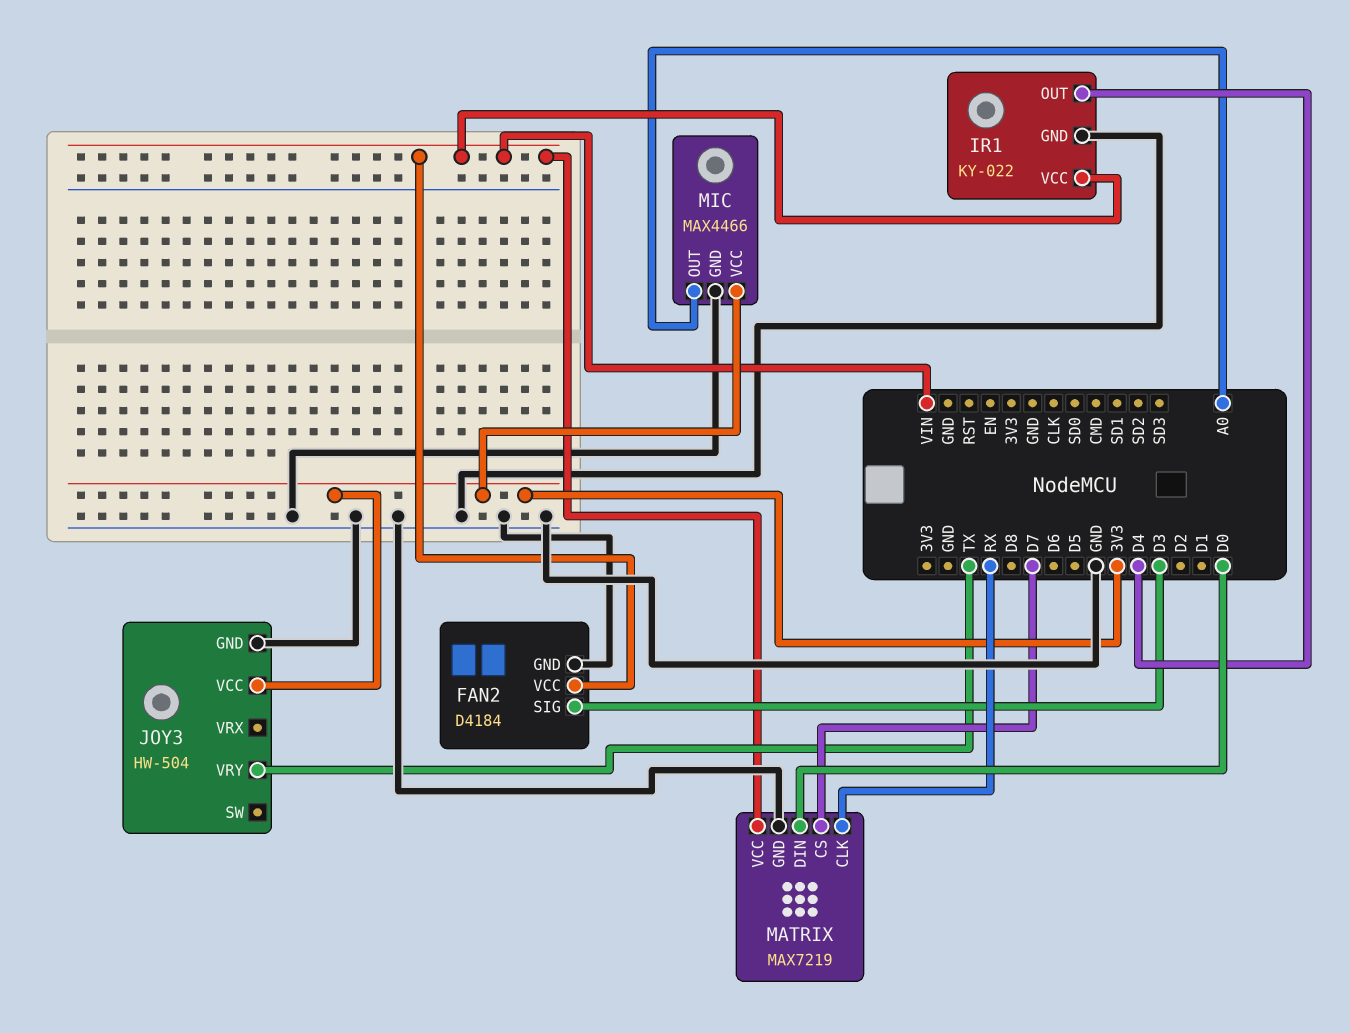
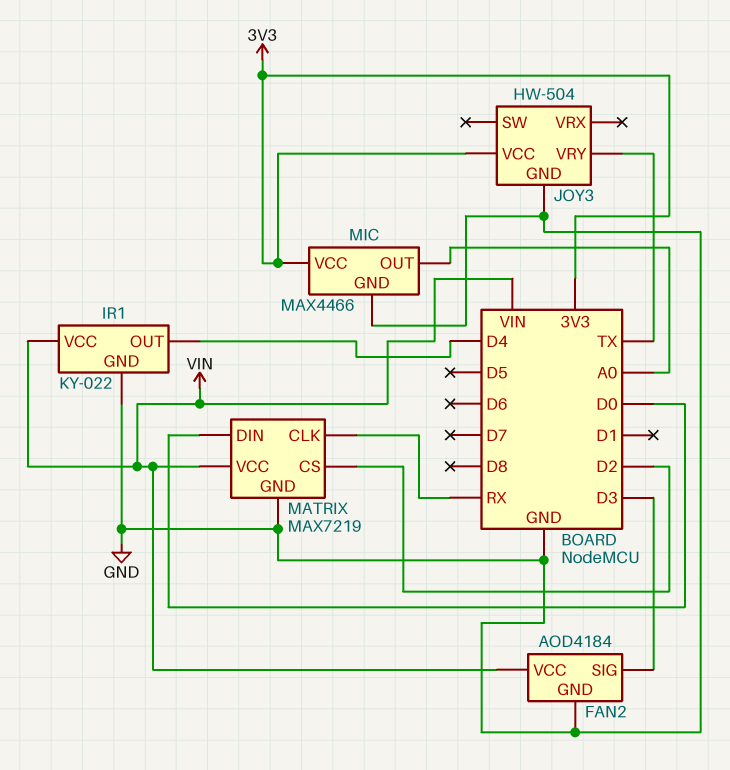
FAN2: D4184 -> AOD4184
MATRIX pin CS: D7 -> D2

